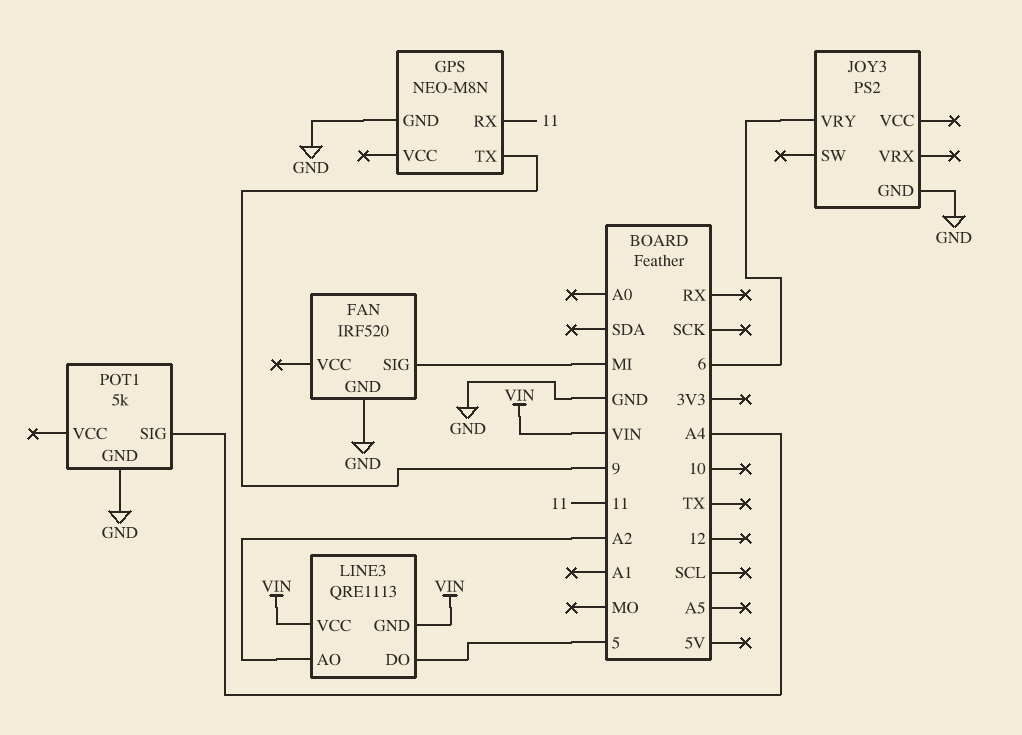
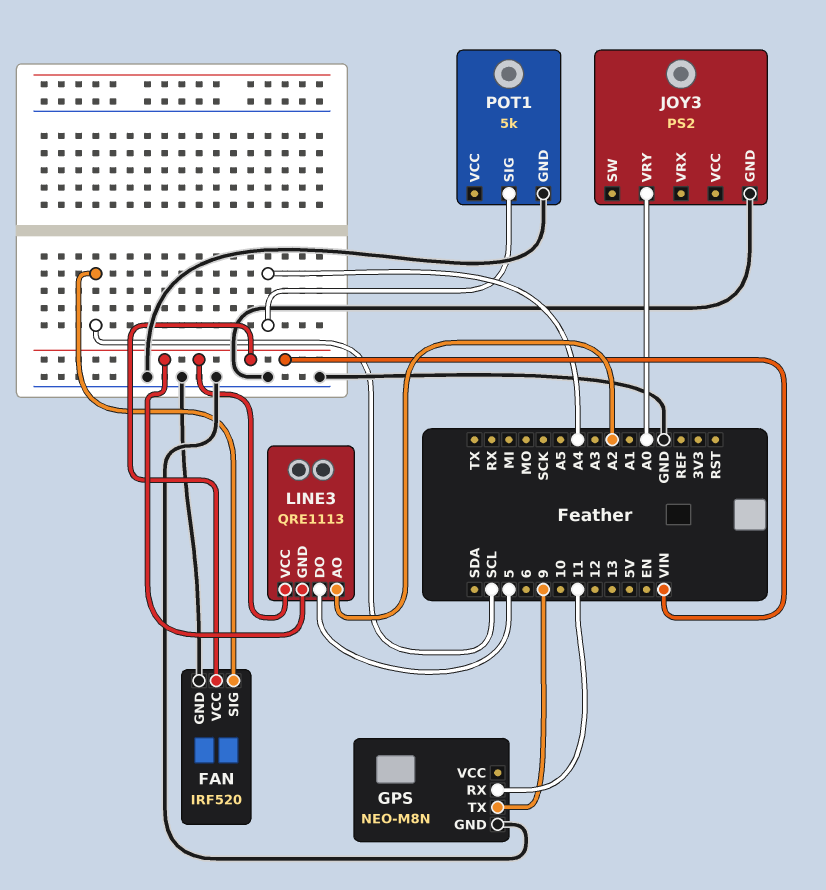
FAN pin SIG: MI -> SCL
FAN pin VCC: none -> VIN
JOY3 pin VRY: 6 -> A0

